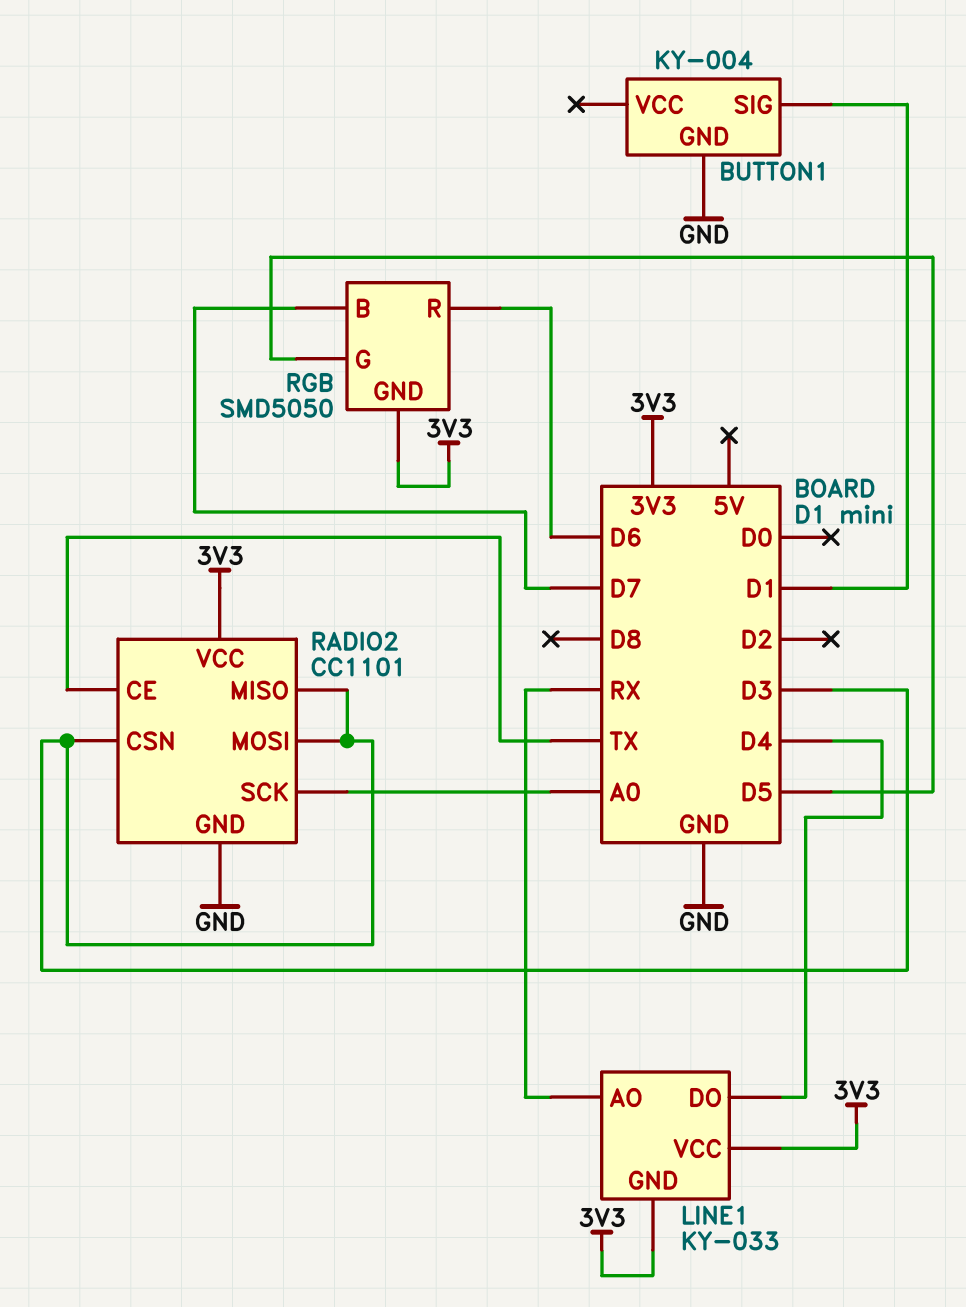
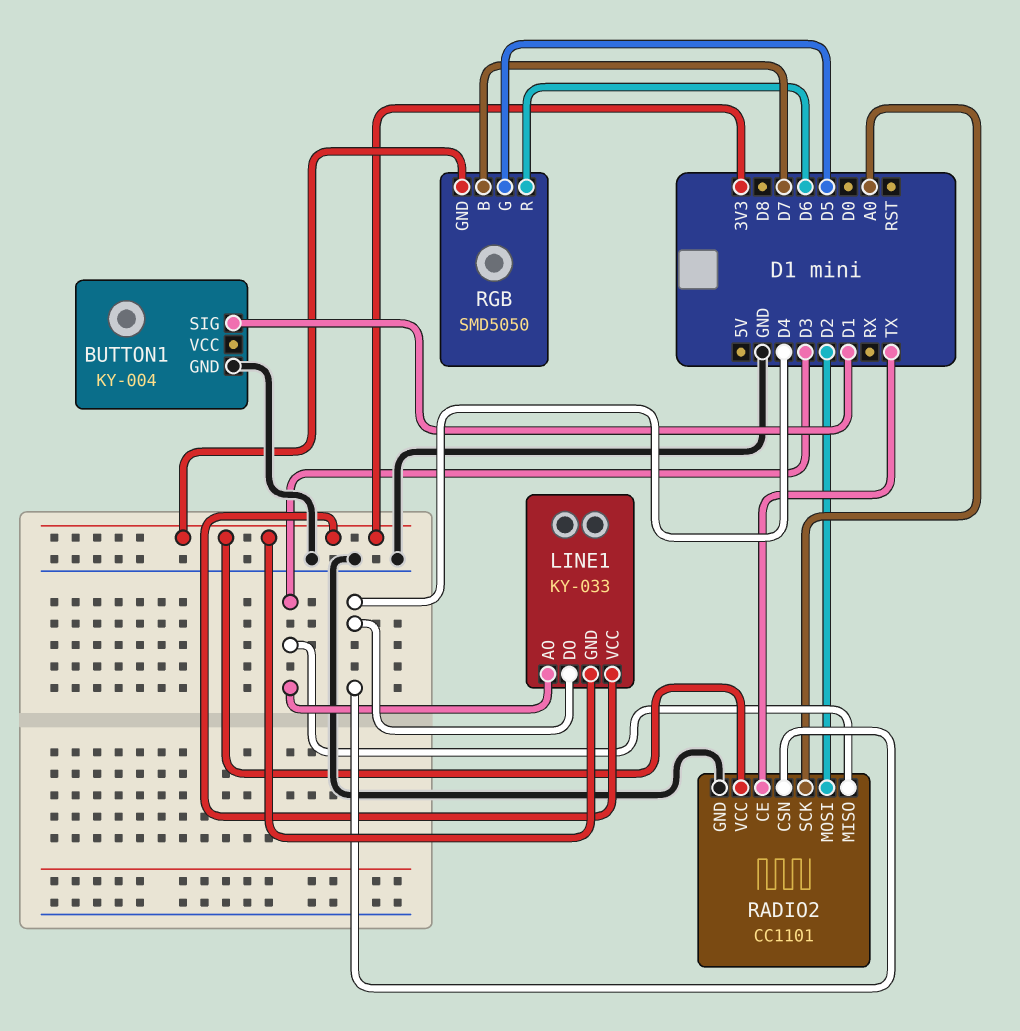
LINE1 pin AO: RX -> D3
RADIO2 pin CSN: D3 -> D4
RADIO2 pin MOSI: D3 -> D2

